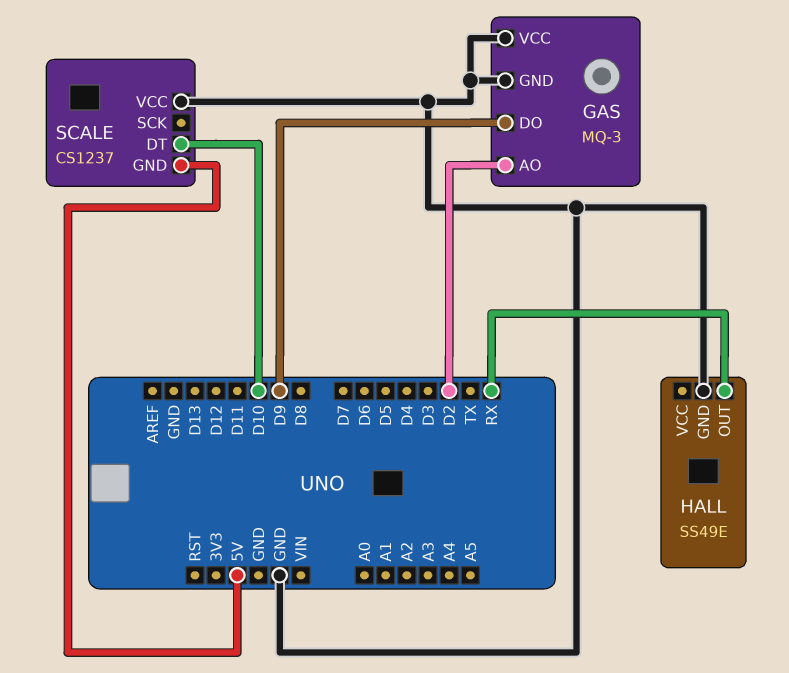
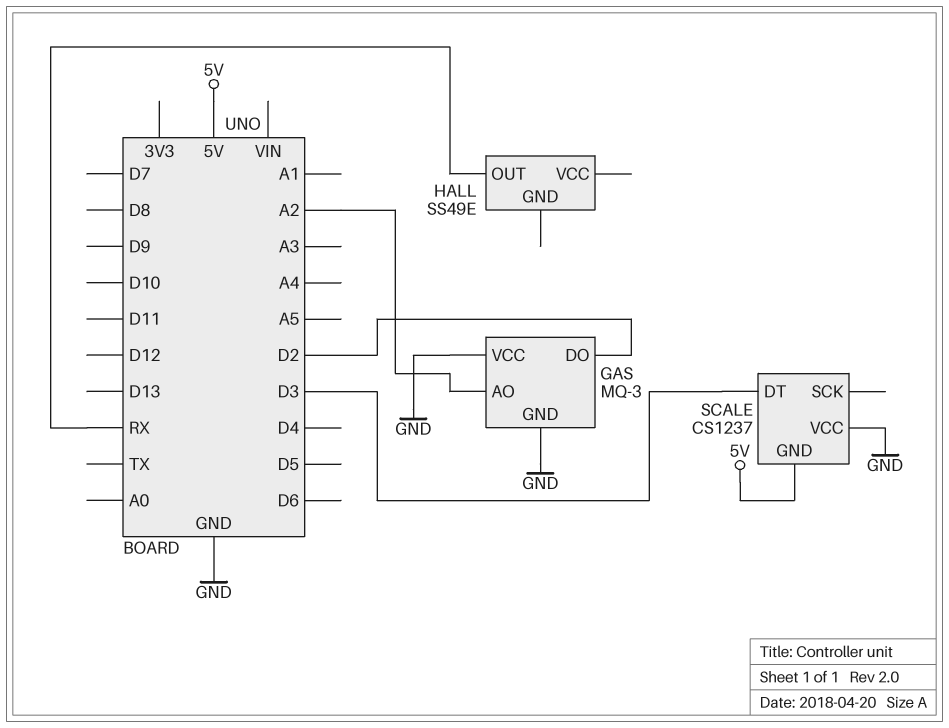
GAS pin AO: D2 -> A2
GAS pin DO: D9 -> D2
HALL pin GND: GND -> none
SCALE pin DT: D10 -> D3

